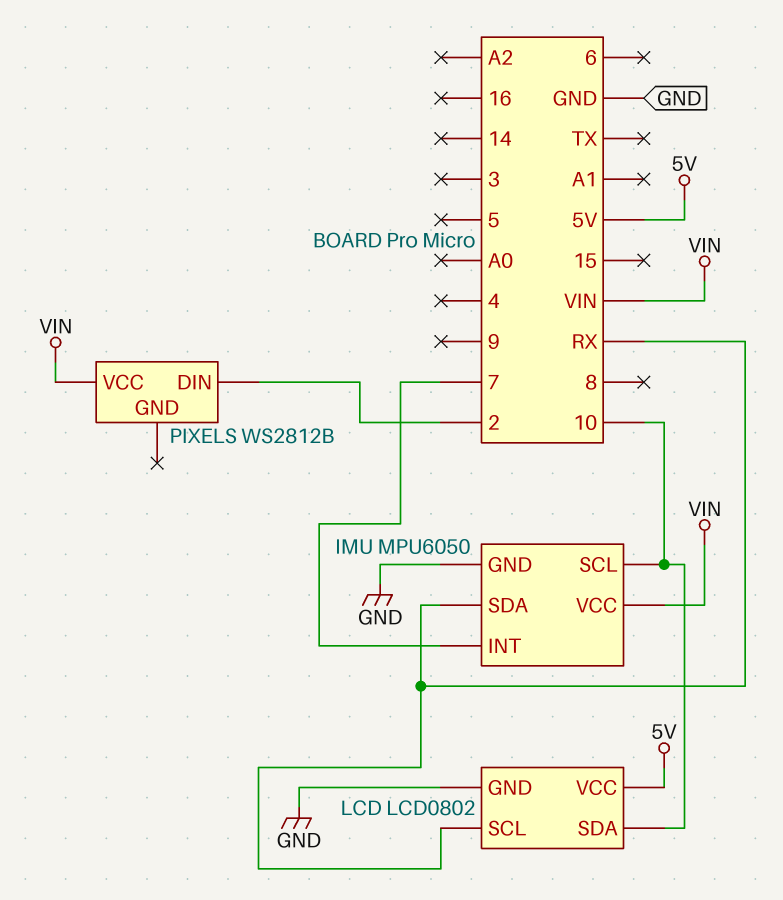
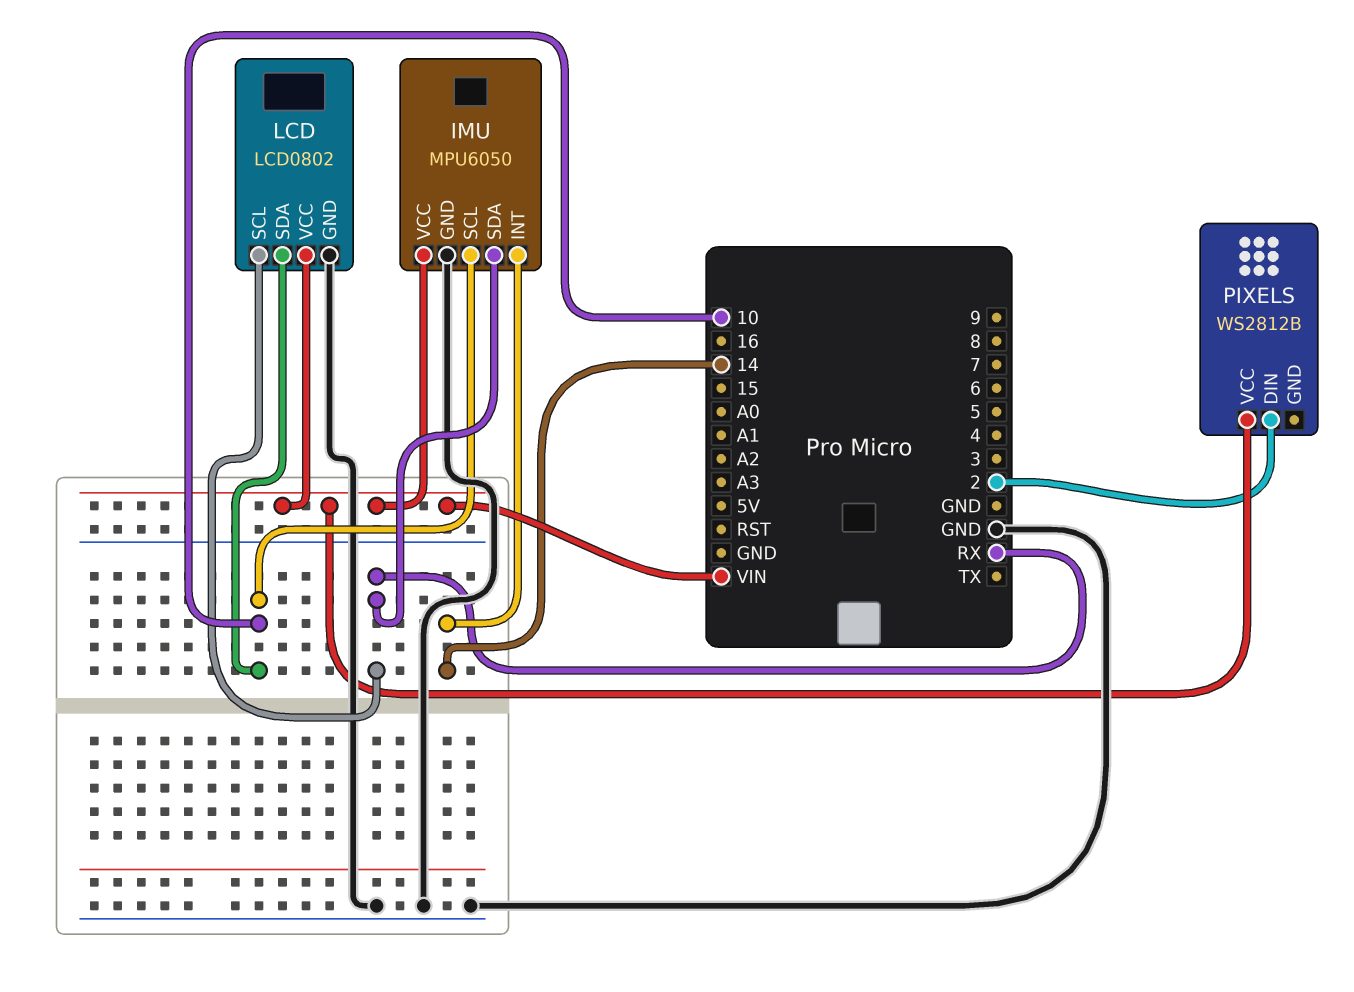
IMU pin INT: 7 -> 14
LCD pin VCC: 5V -> VIN

